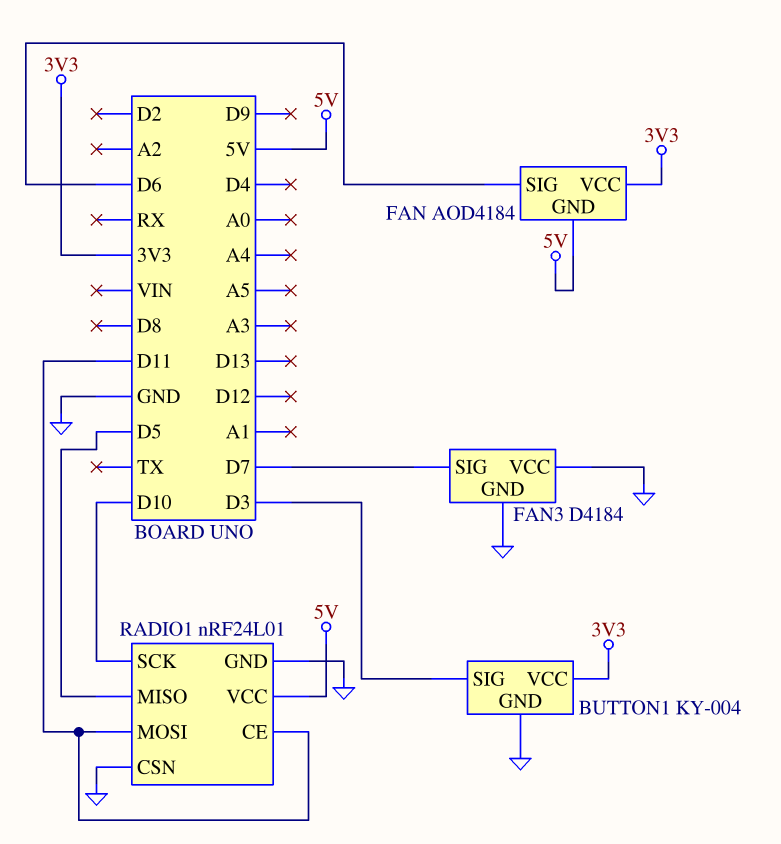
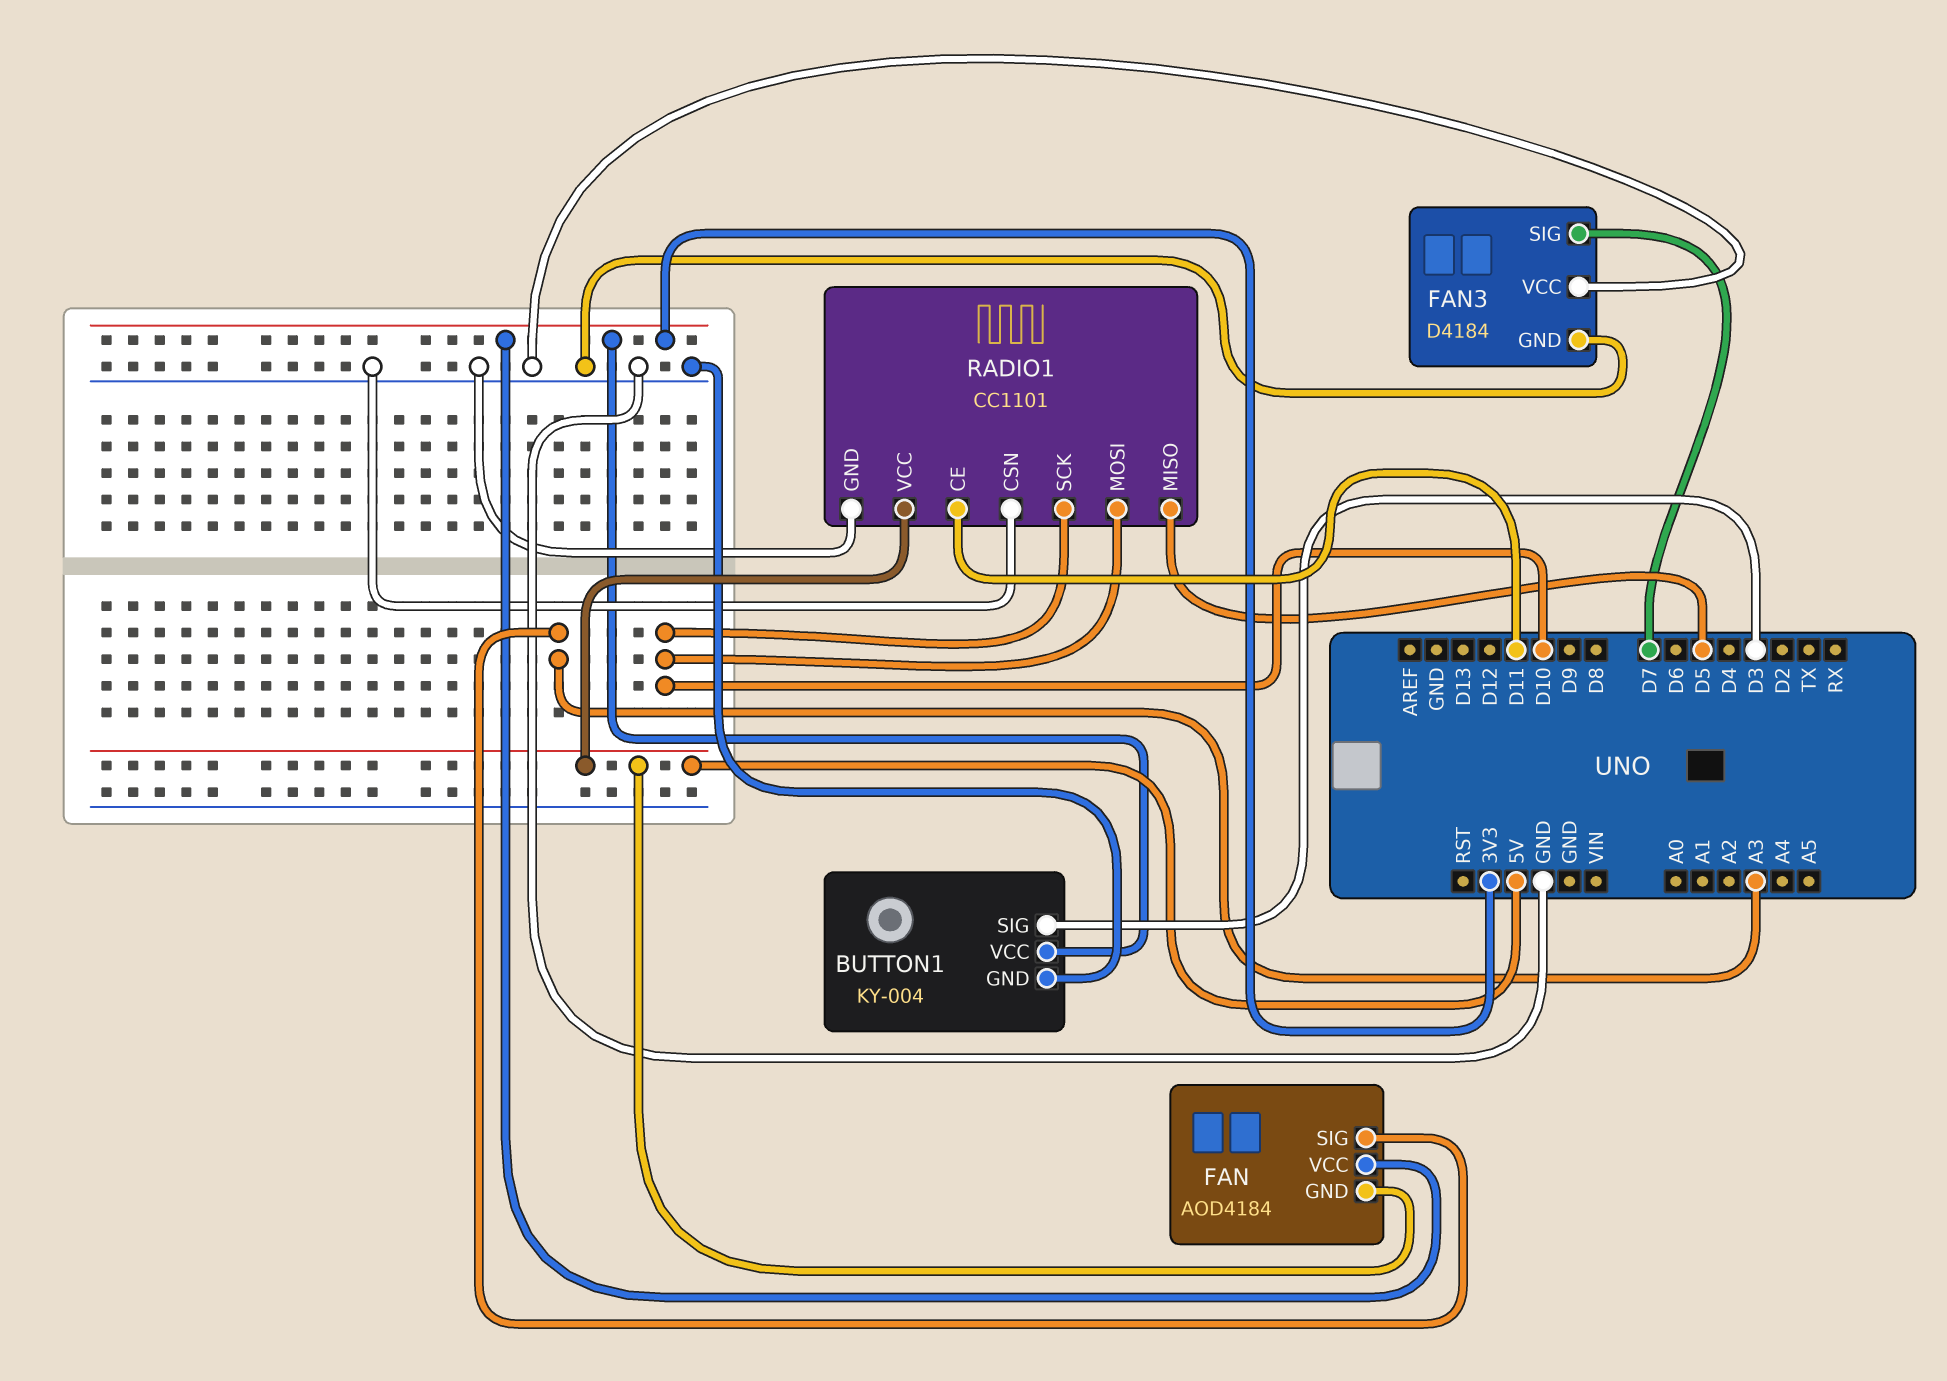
FAN pin SIG: D6 -> A3
RADIO1: nRF24L01 -> CC1101
RADIO1 pin MOSI: D11 -> D10

